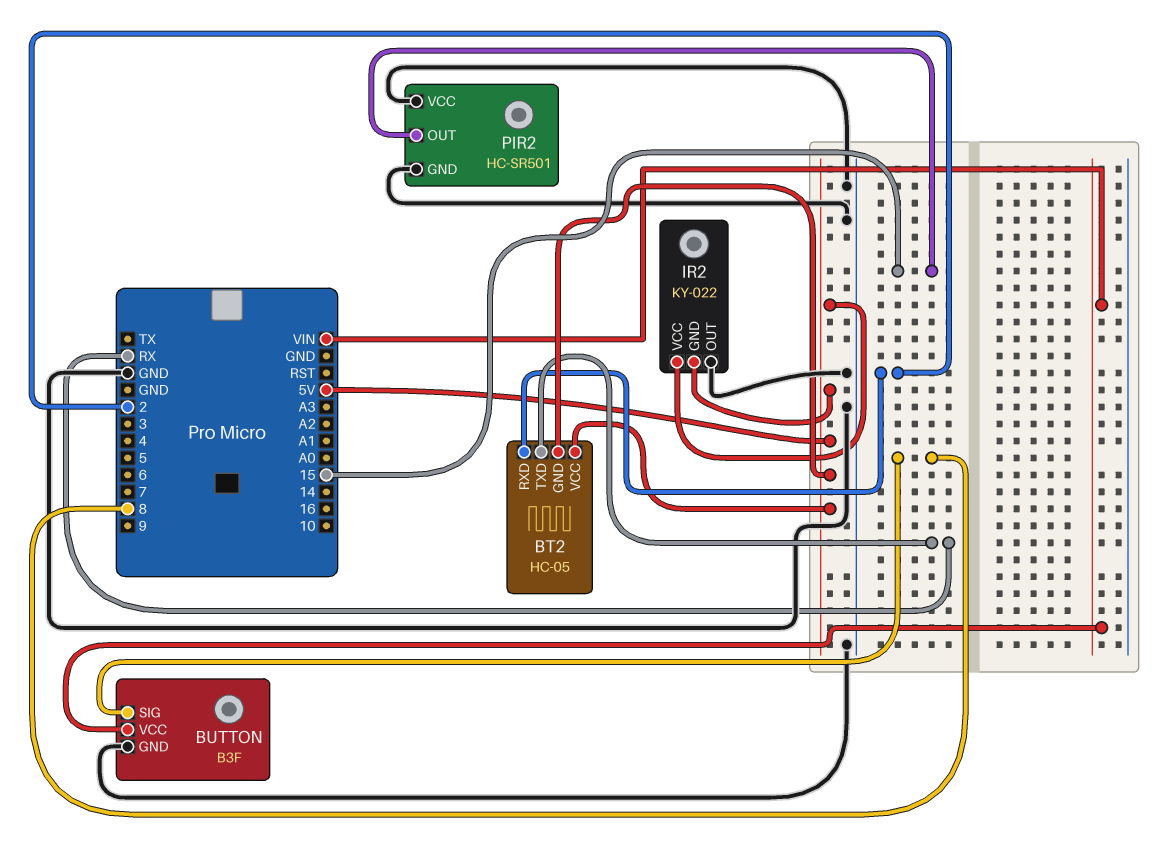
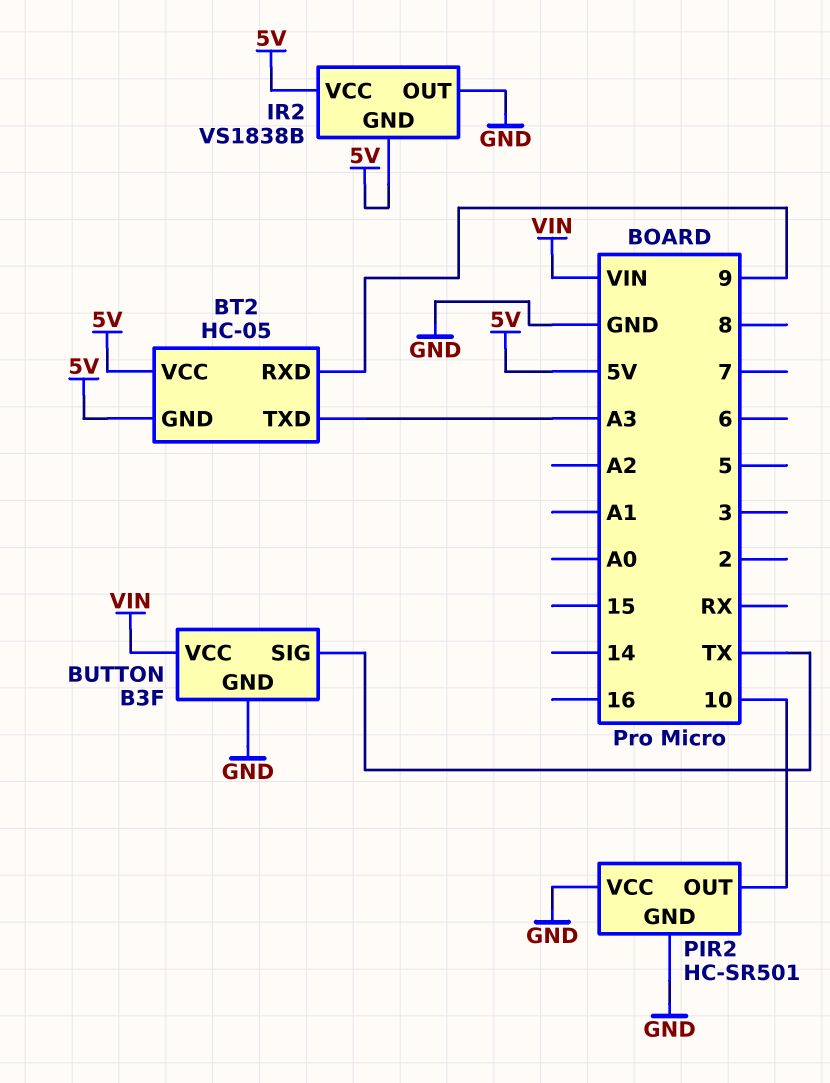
BT2 pin RXD: 2 -> 9
BT2 pin TXD: RX -> A3
BUTTON pin SIG: 8 -> TX
IR2: KY-022 -> VS1838B
PIR2 pin OUT: 15 -> 10

